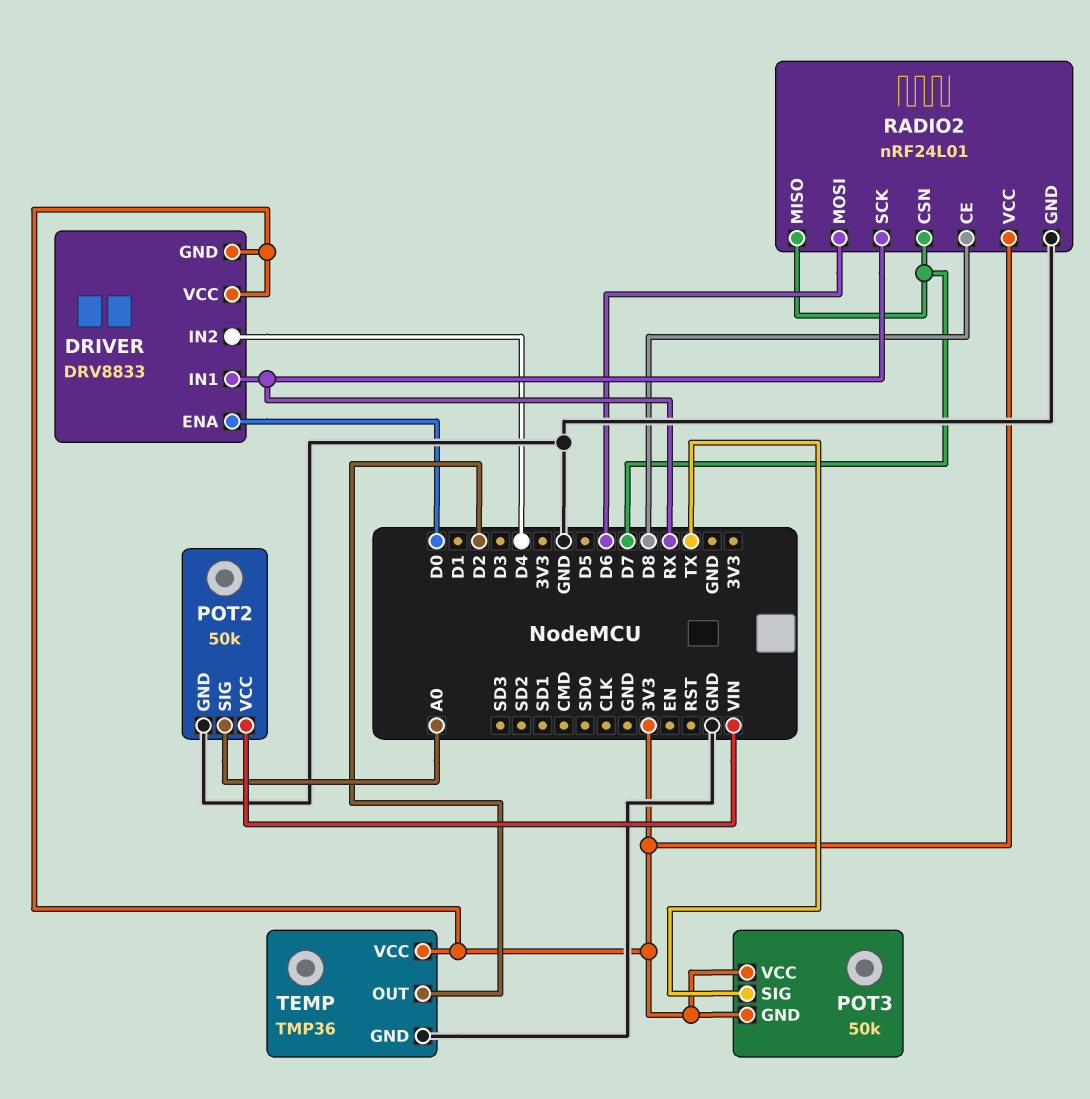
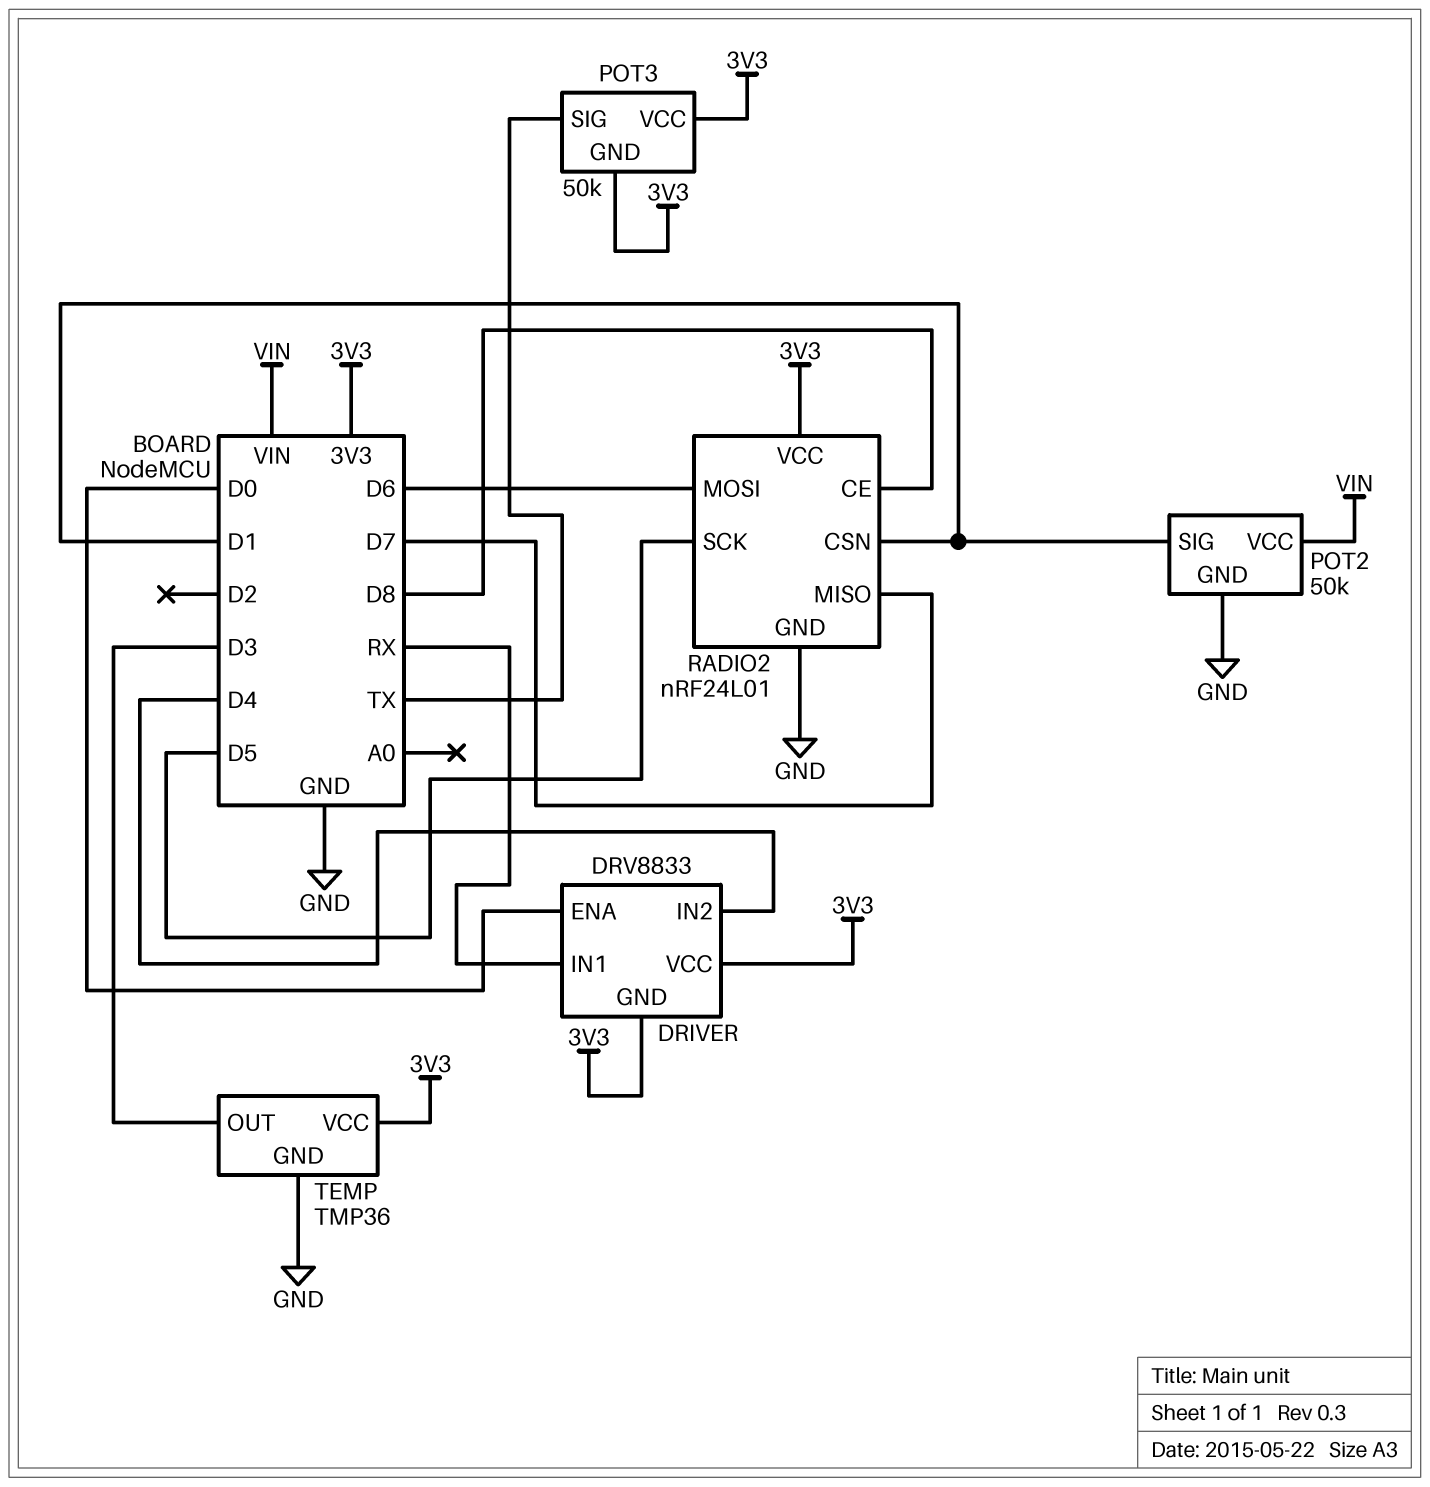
POT2 pin SIG: A0 -> D1
RADIO2 pin CSN: D7 -> D1
RADIO2 pin SCK: RX -> D5
TEMP pin OUT: D2 -> D3

